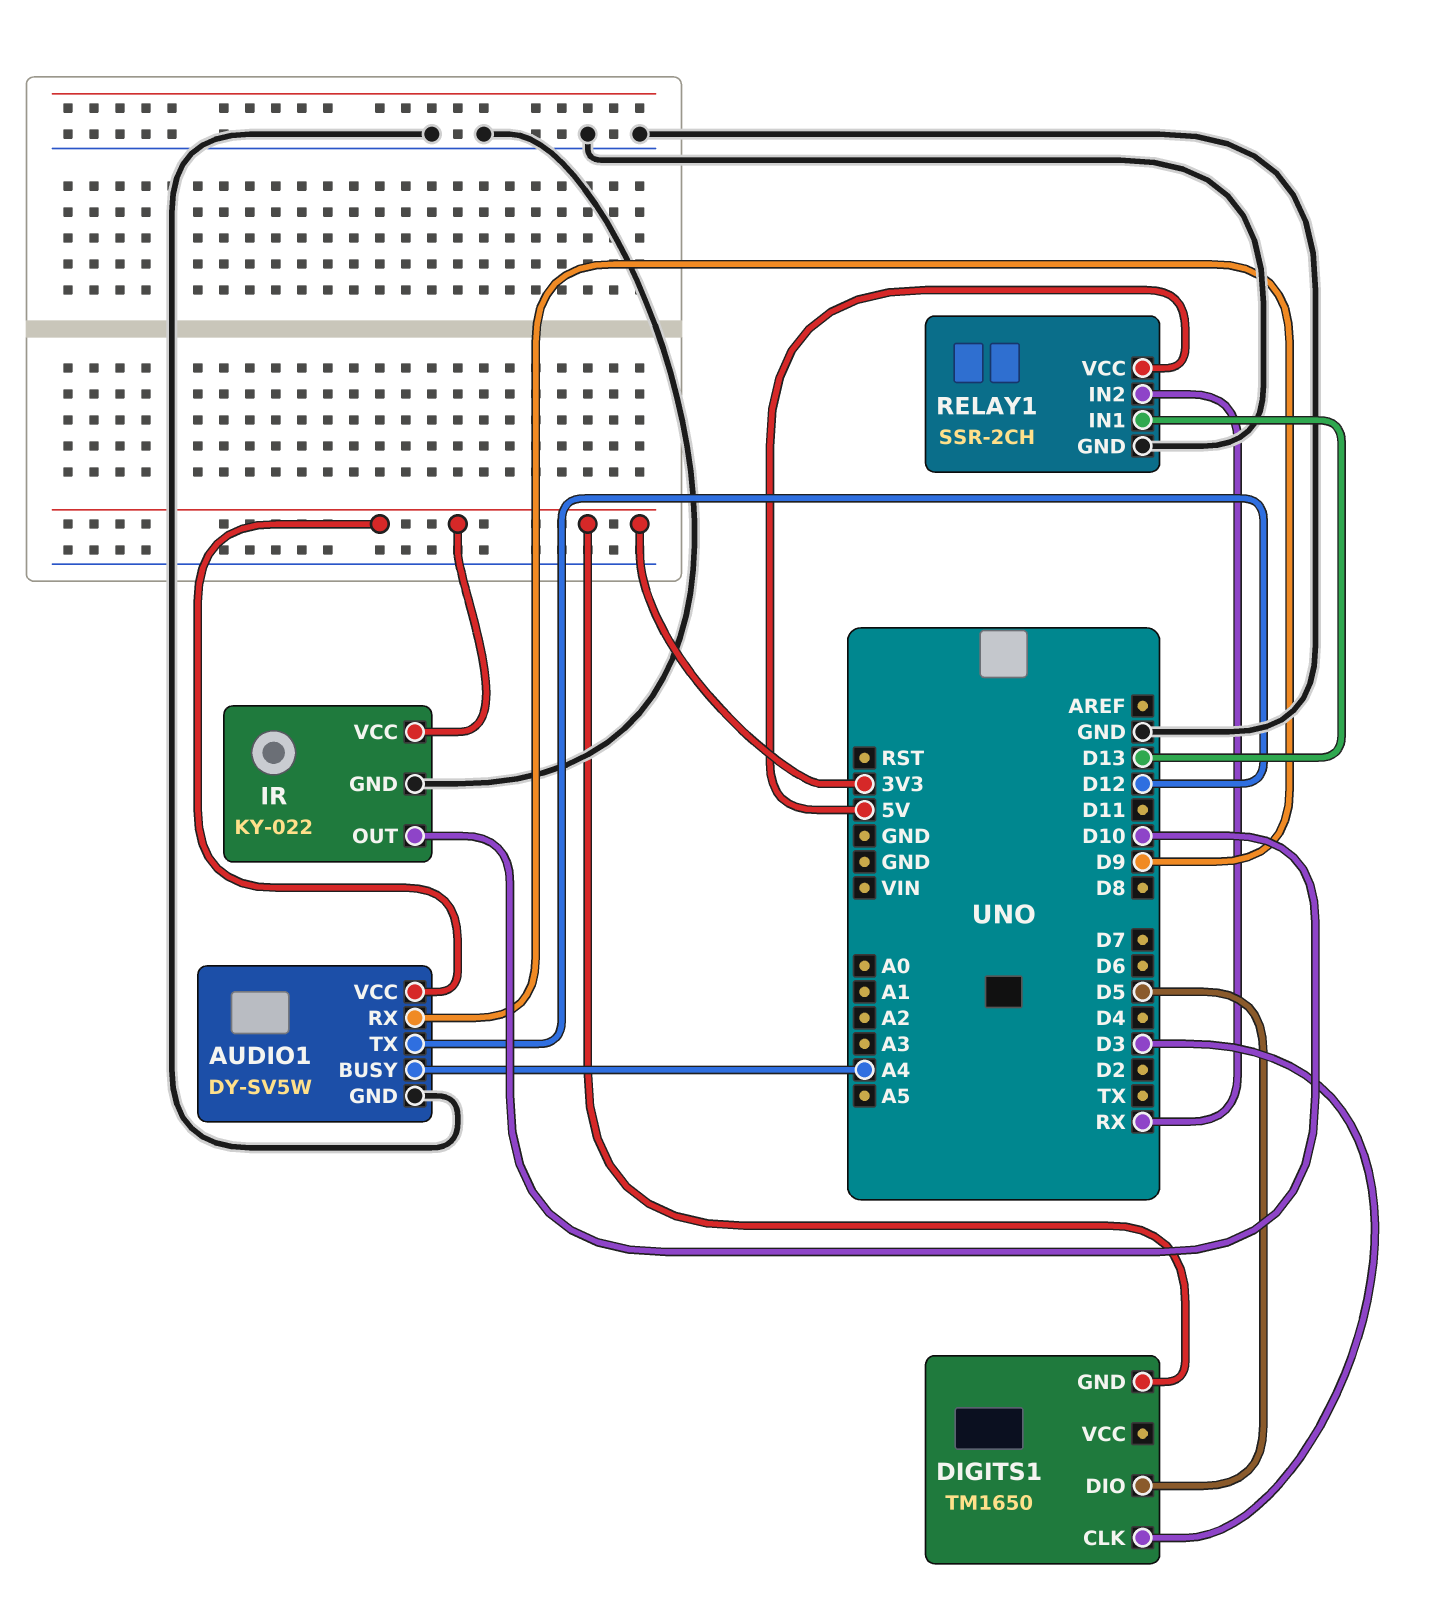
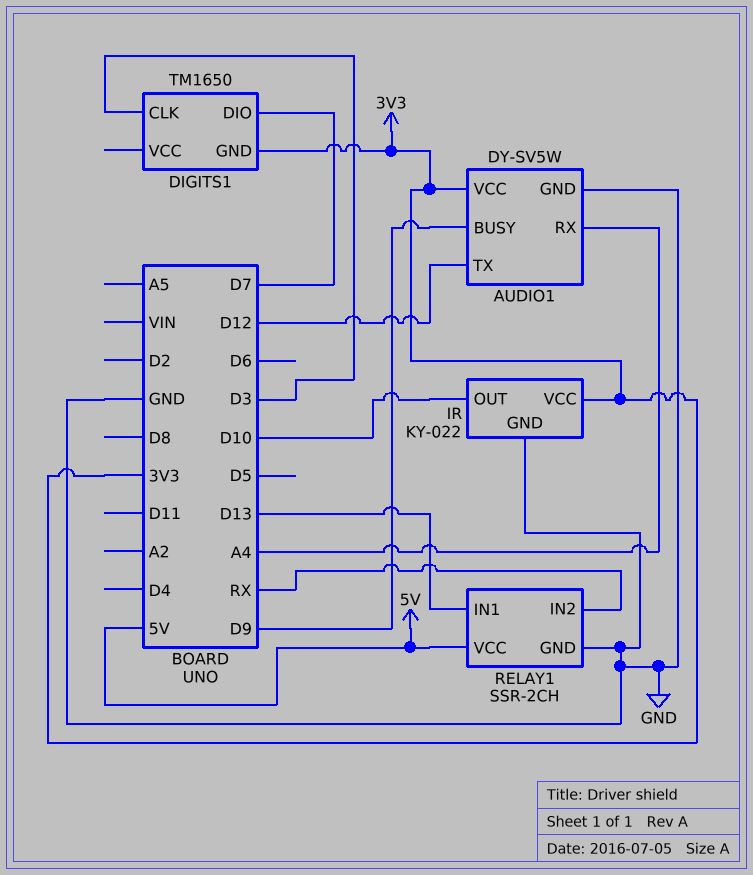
AUDIO1 pin BUSY: A4 -> D9
AUDIO1 pin RX: D9 -> A4
DIGITS1 pin DIO: D5 -> D7

